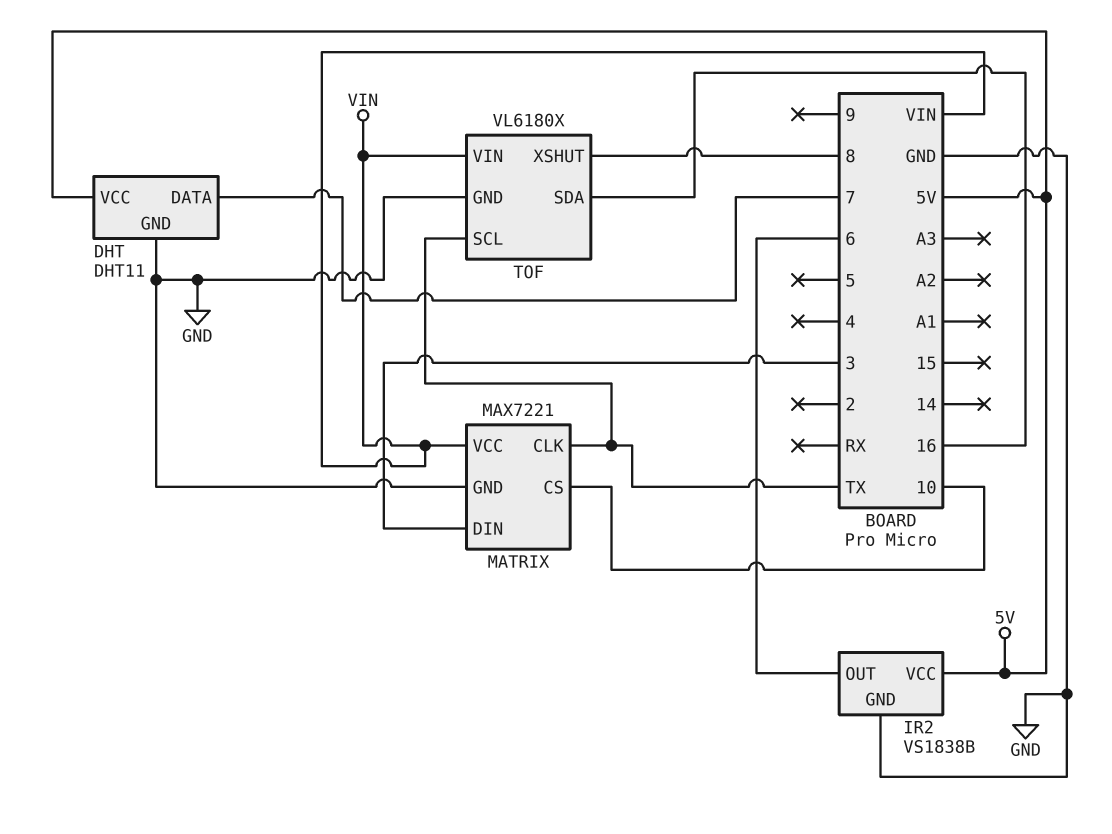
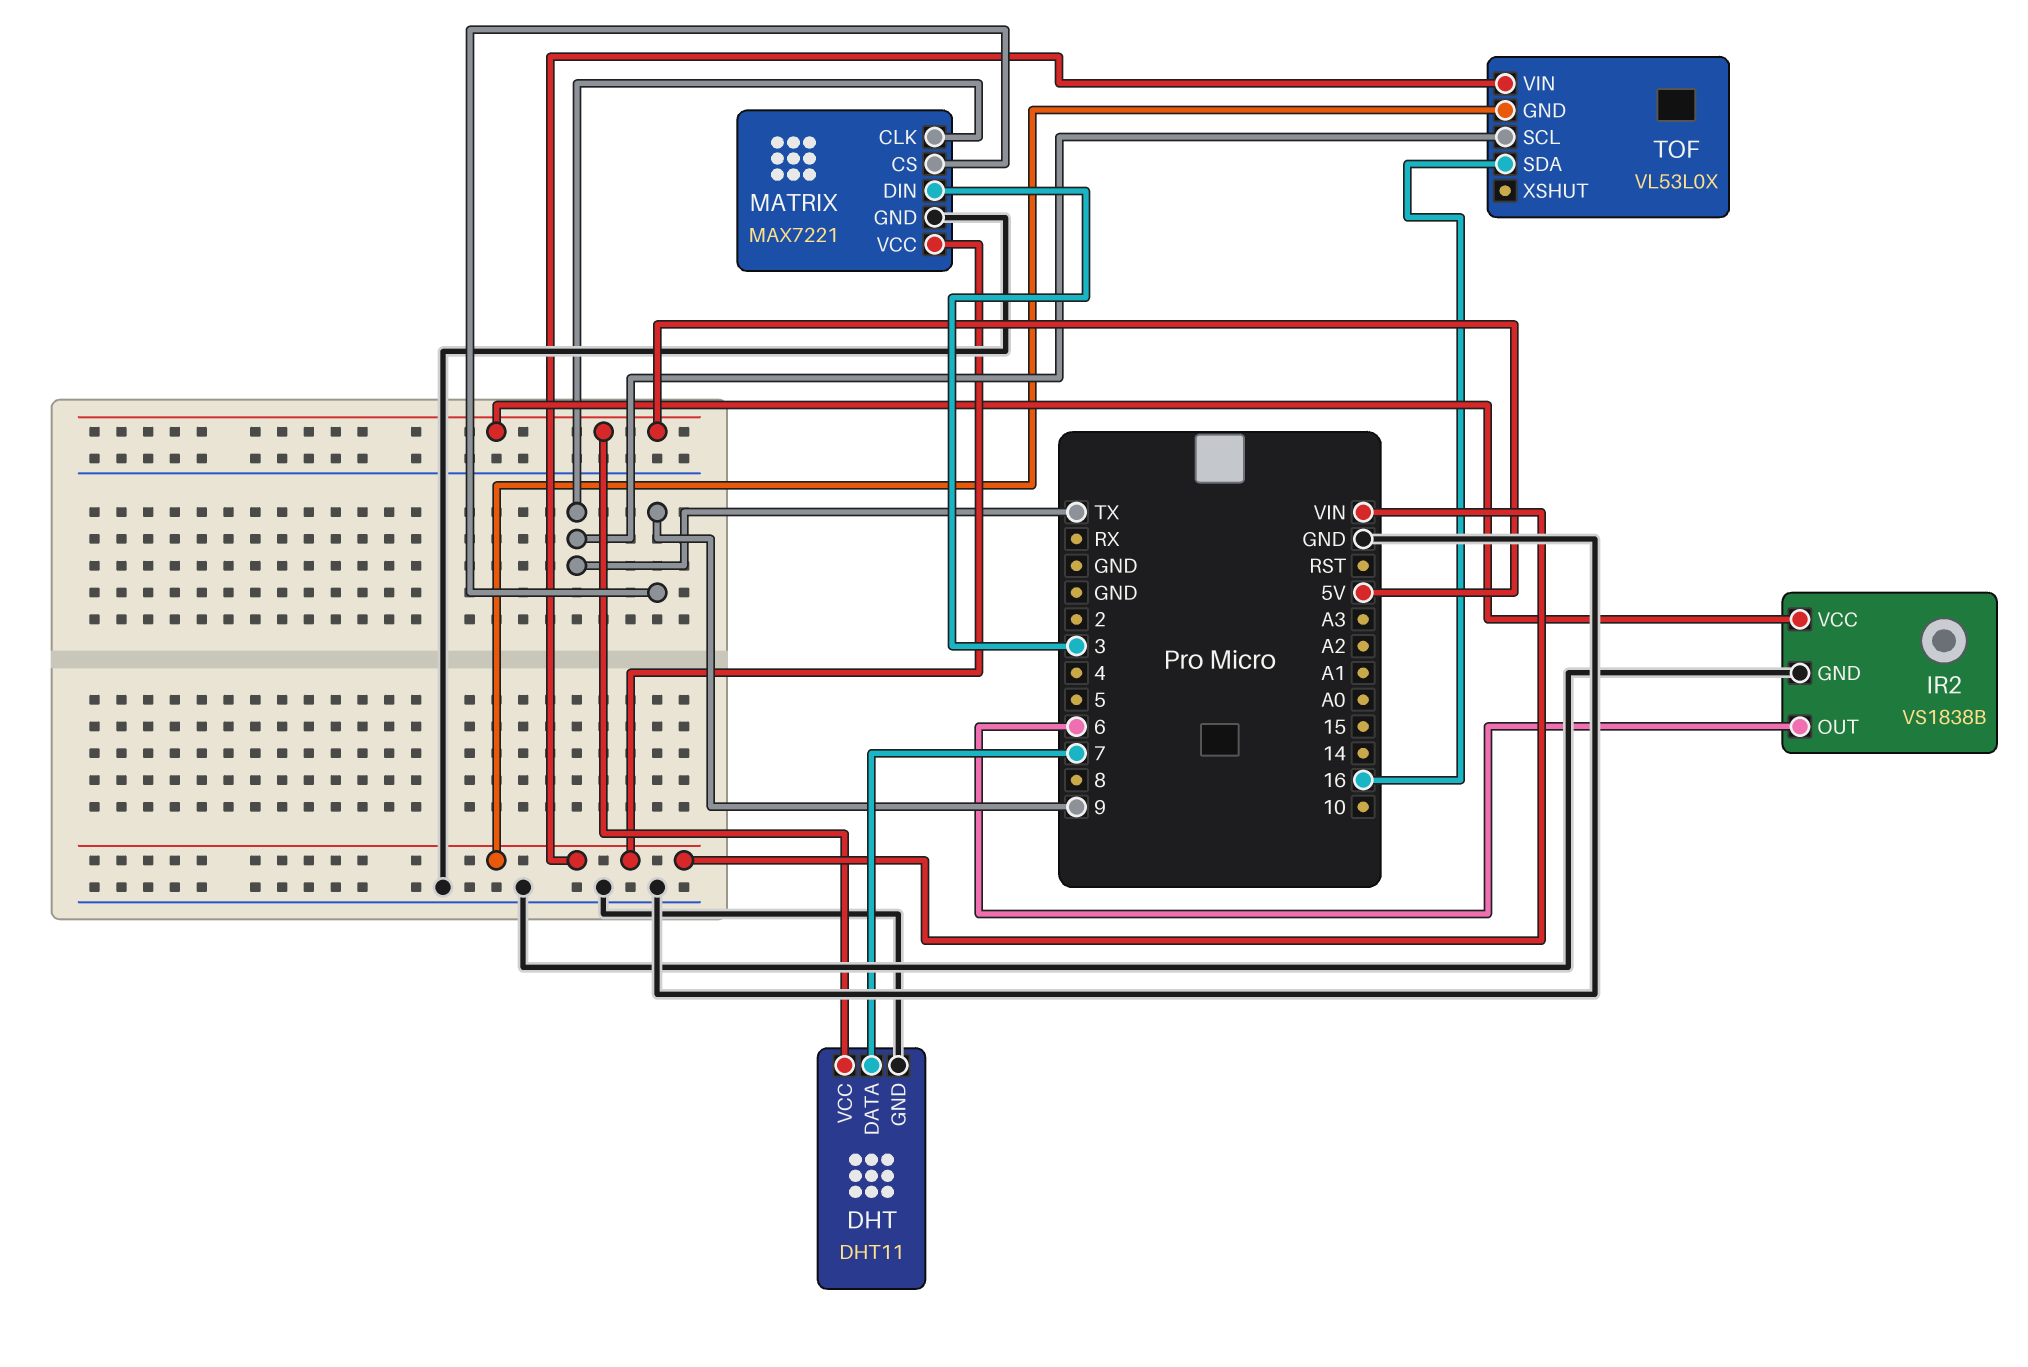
MATRIX pin CS: 10 -> 9
TOF: VL6180X -> VL53L0X
TOF pin GND: GND -> VIN
TOF pin XSHUT: 8 -> none

